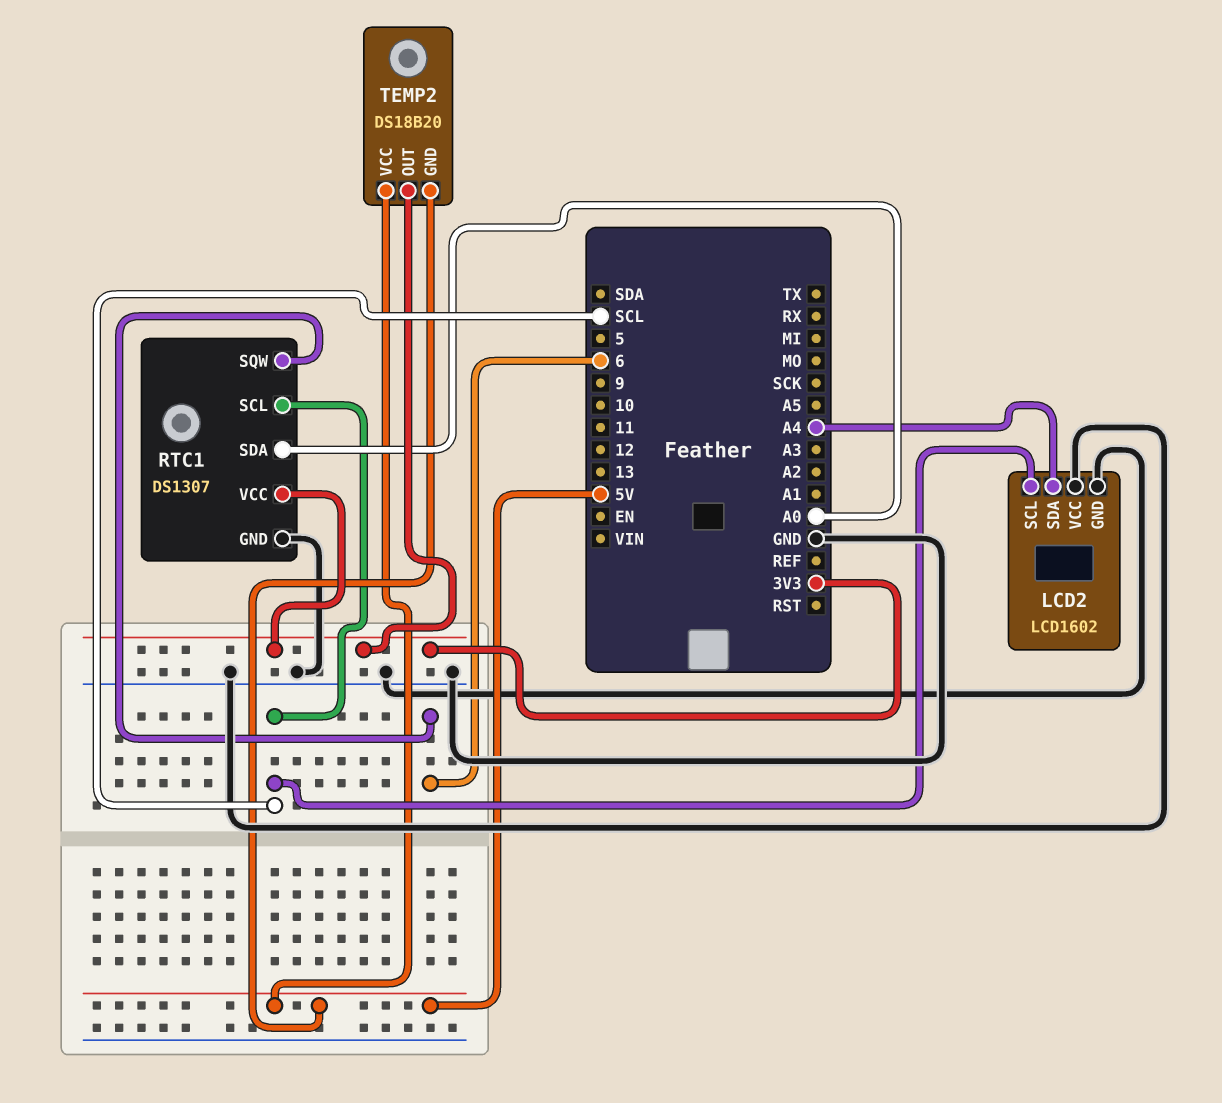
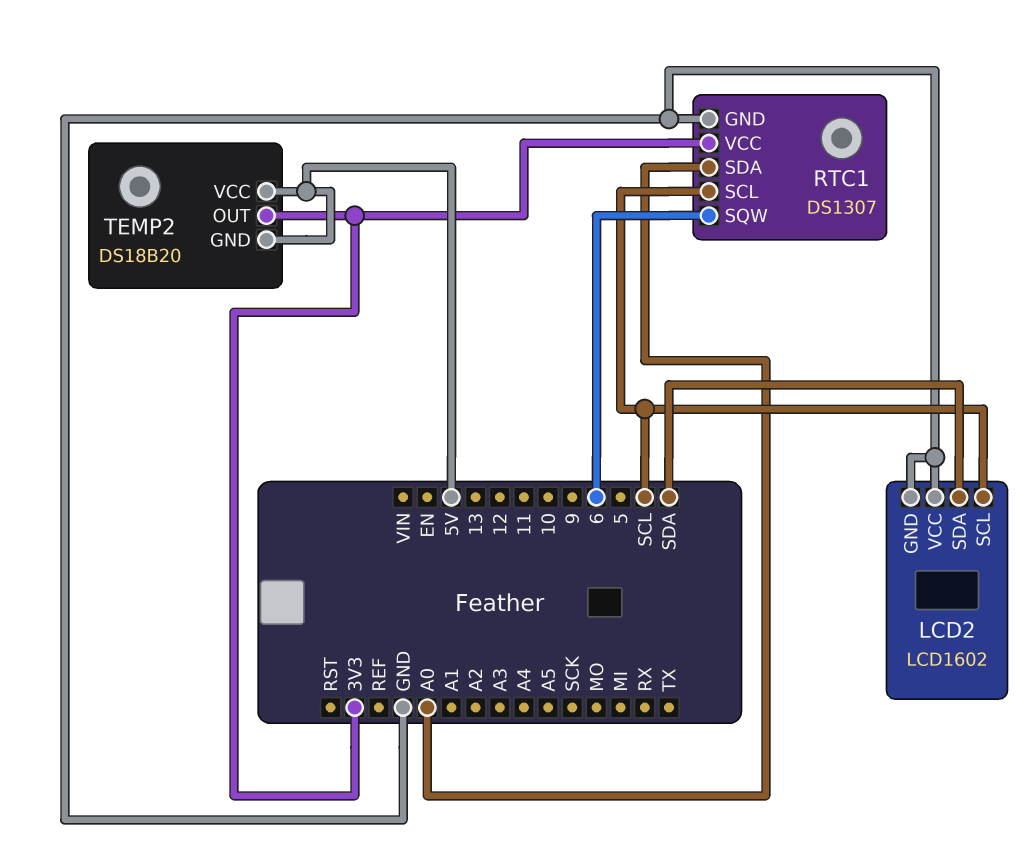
LCD2 pin SDA: A4 -> SDA

